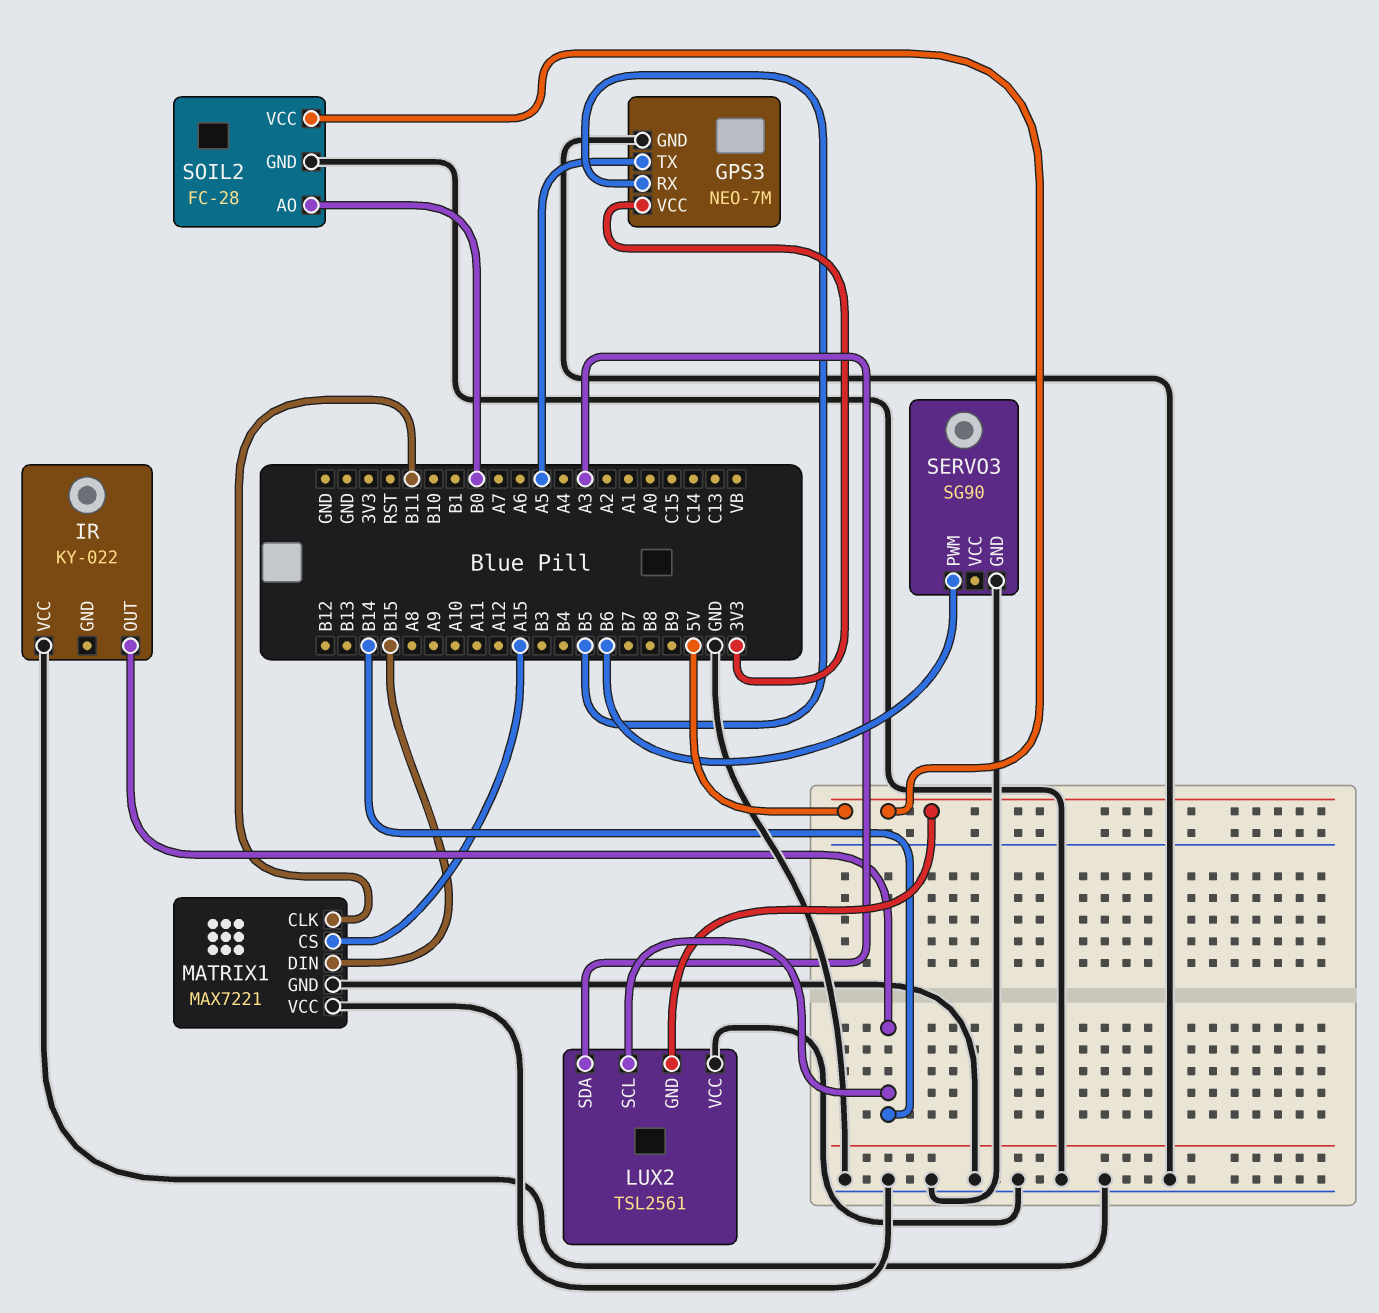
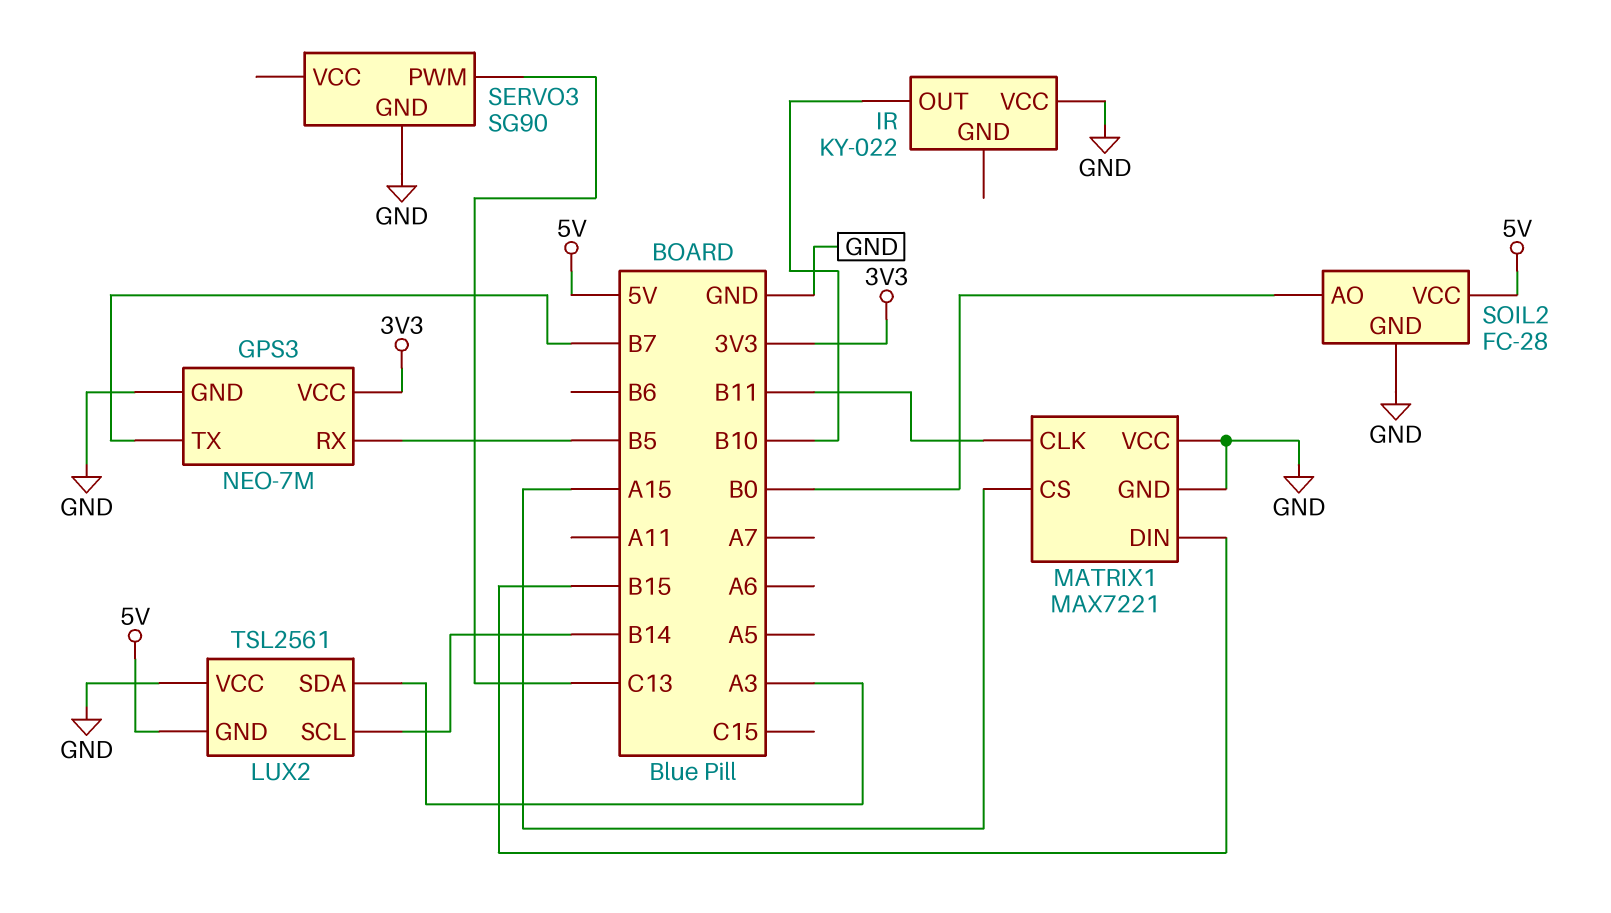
GPS3 pin TX: A5 -> B7
IR pin OUT: B14 -> B10
SERVO3 pin PWM: B6 -> C13

